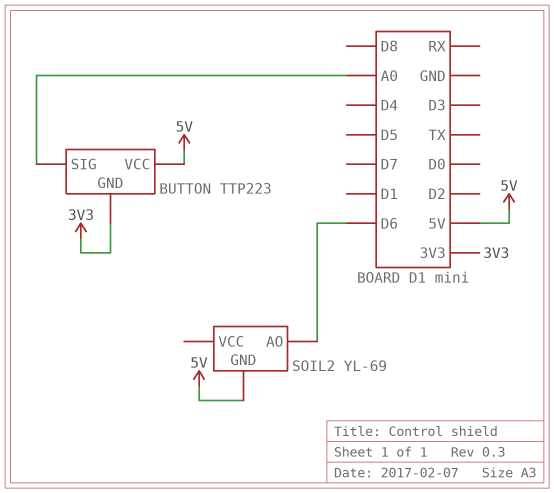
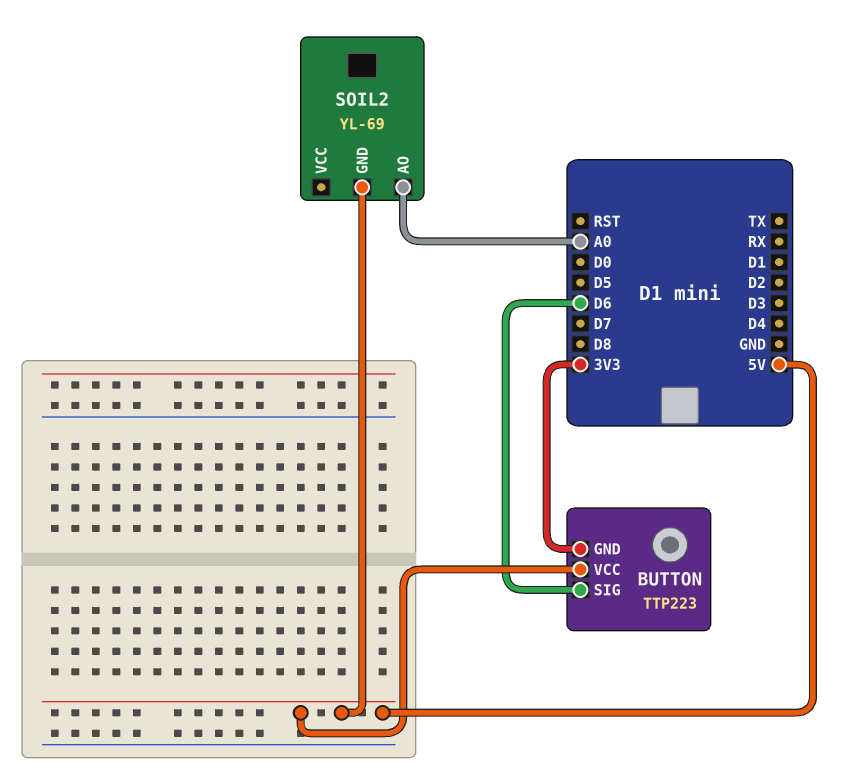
BUTTON pin SIG: A0 -> D6
SOIL2 pin AO: D6 -> A0

